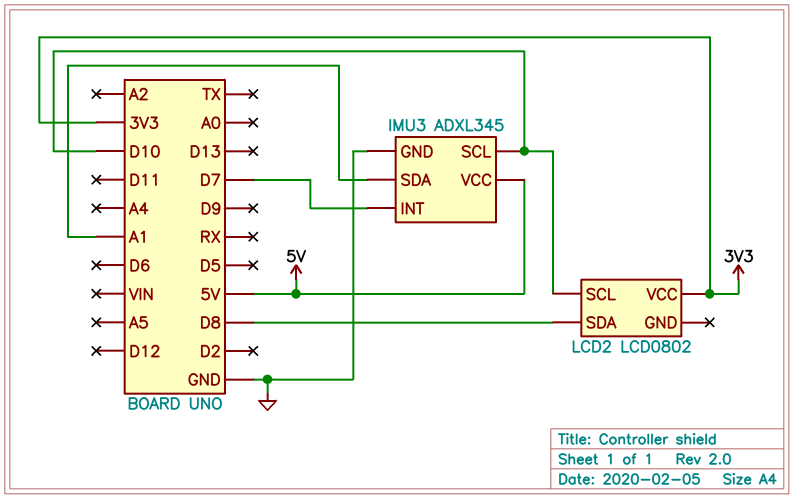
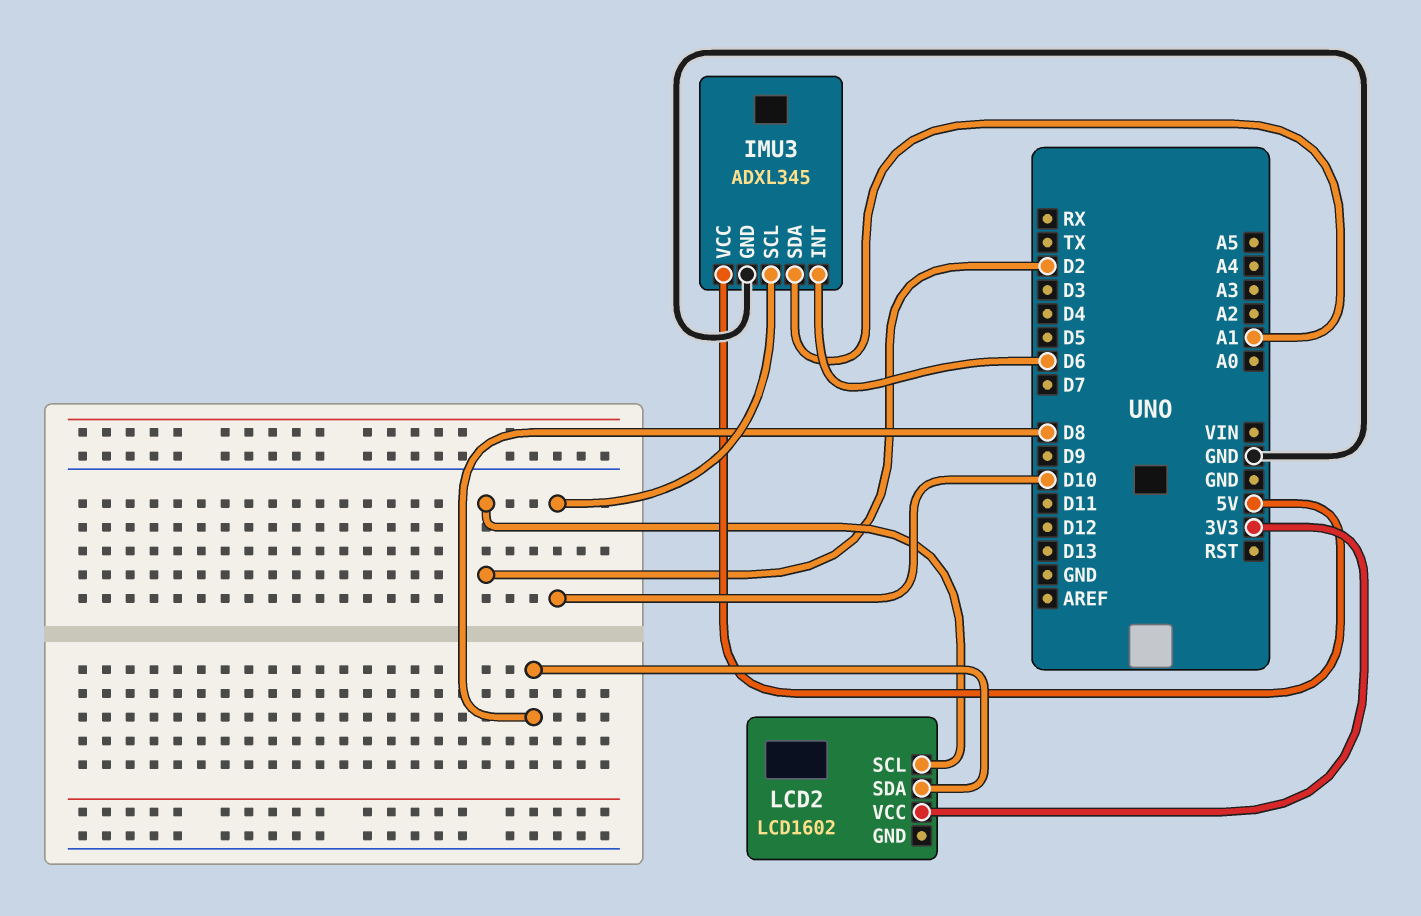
IMU3 pin INT: D7 -> D6
LCD2: LCD0802 -> LCD1602
LCD2 pin SCL: D10 -> D2

